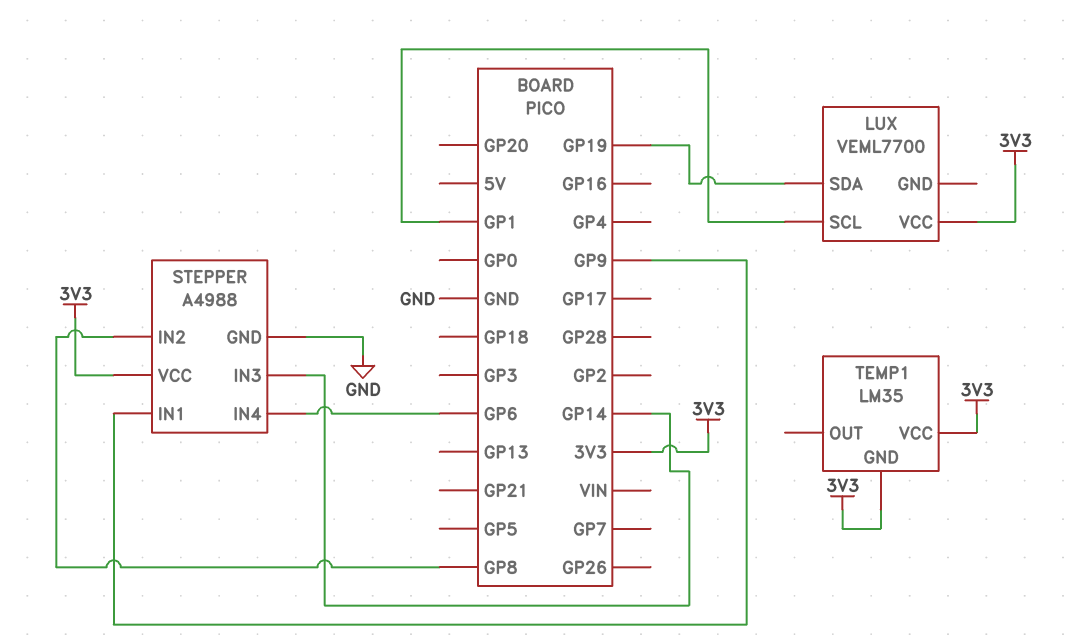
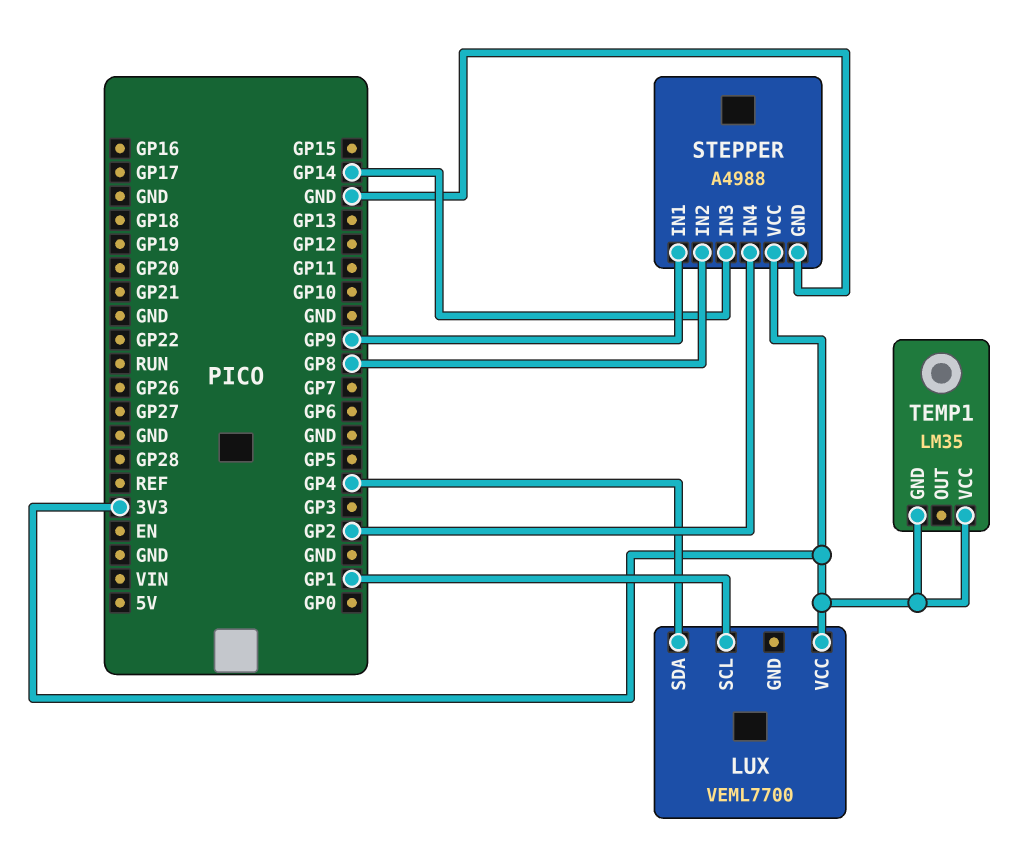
LUX pin SDA: GP19 -> GP4
STEPPER pin IN4: GP6 -> GP2

